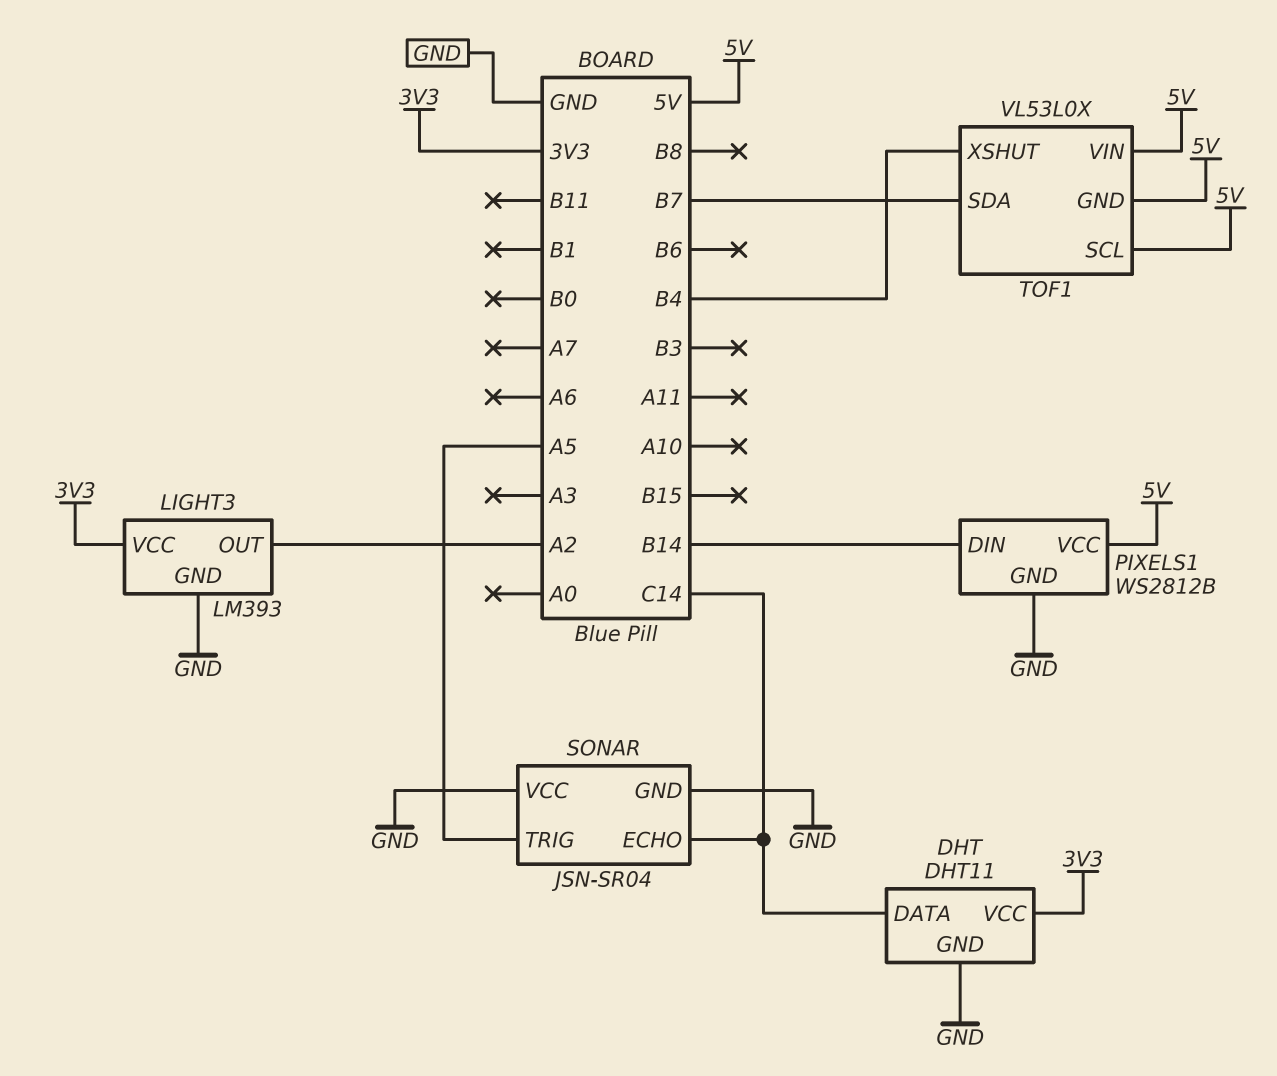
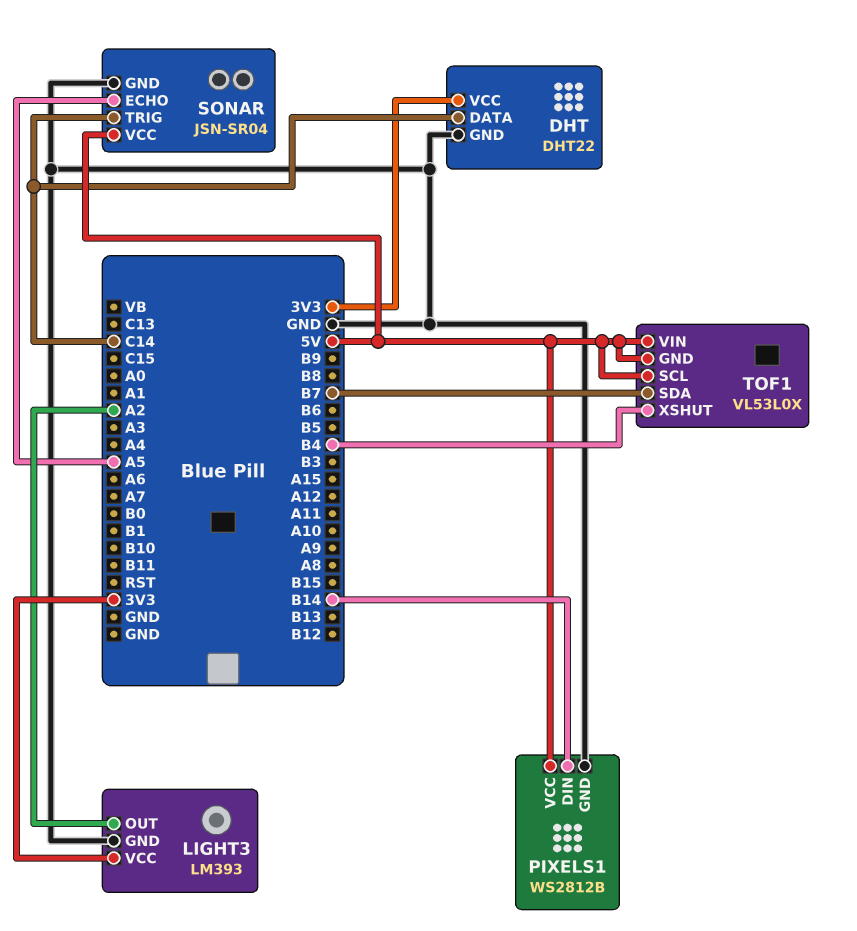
DHT: DHT11 -> DHT22
SONAR pin ECHO: C14 -> A5
SONAR pin TRIG: A5 -> C14
SONAR pin VCC: GND -> 5V

